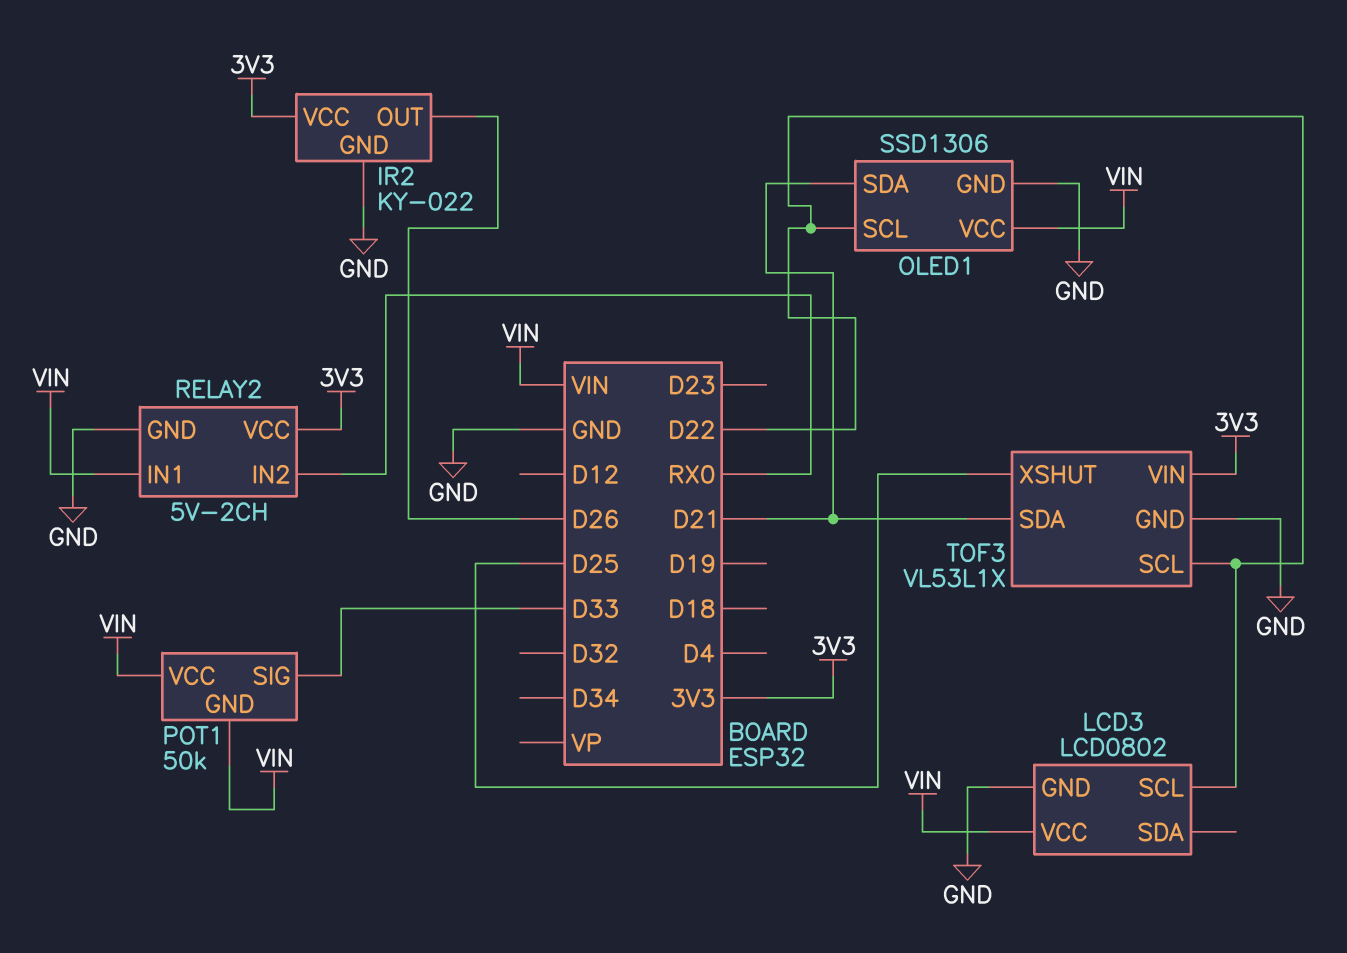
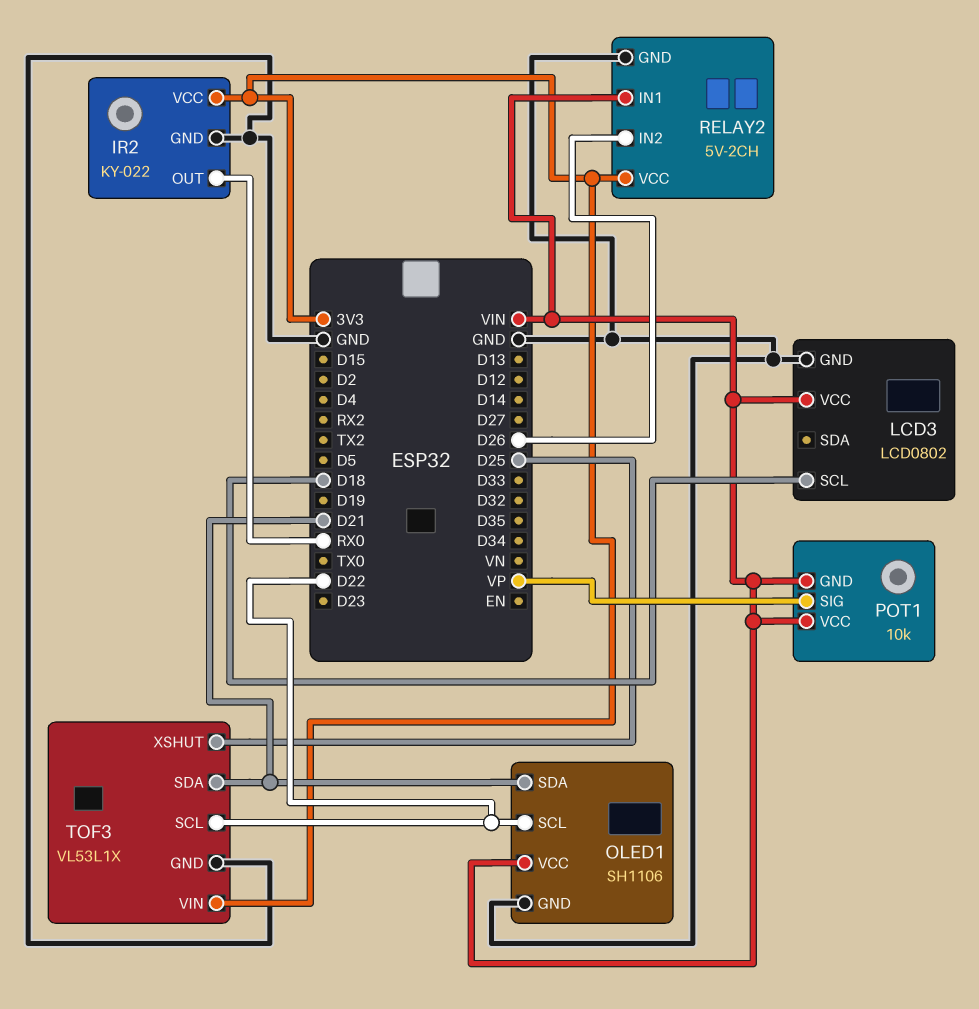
IR2 pin OUT: D26 -> RX0
LCD3 pin SCL: D22 -> D18
OLED1: SSD1306 -> SH1106
POT1: 50k -> 10k
POT1 pin SIG: D33 -> VP
RELAY2 pin IN2: RX0 -> D26

